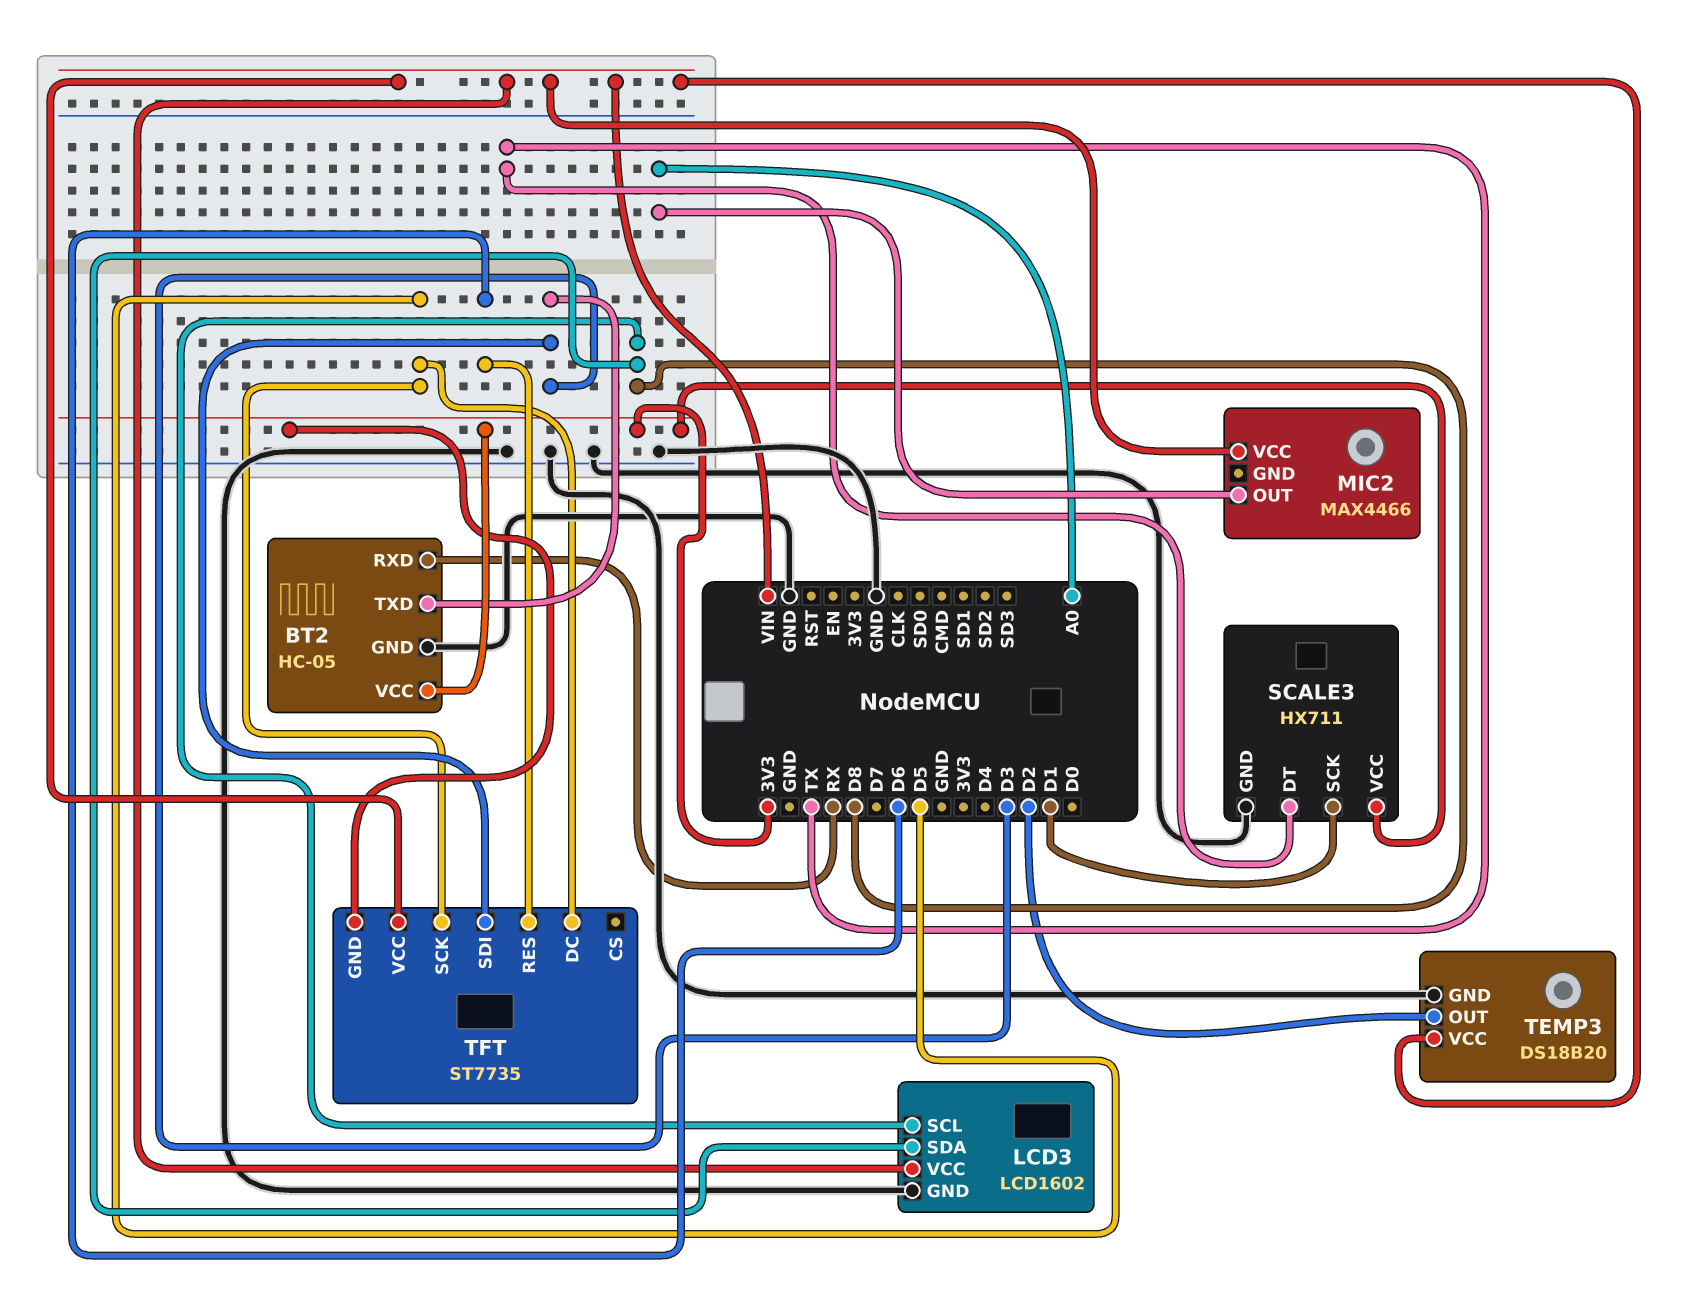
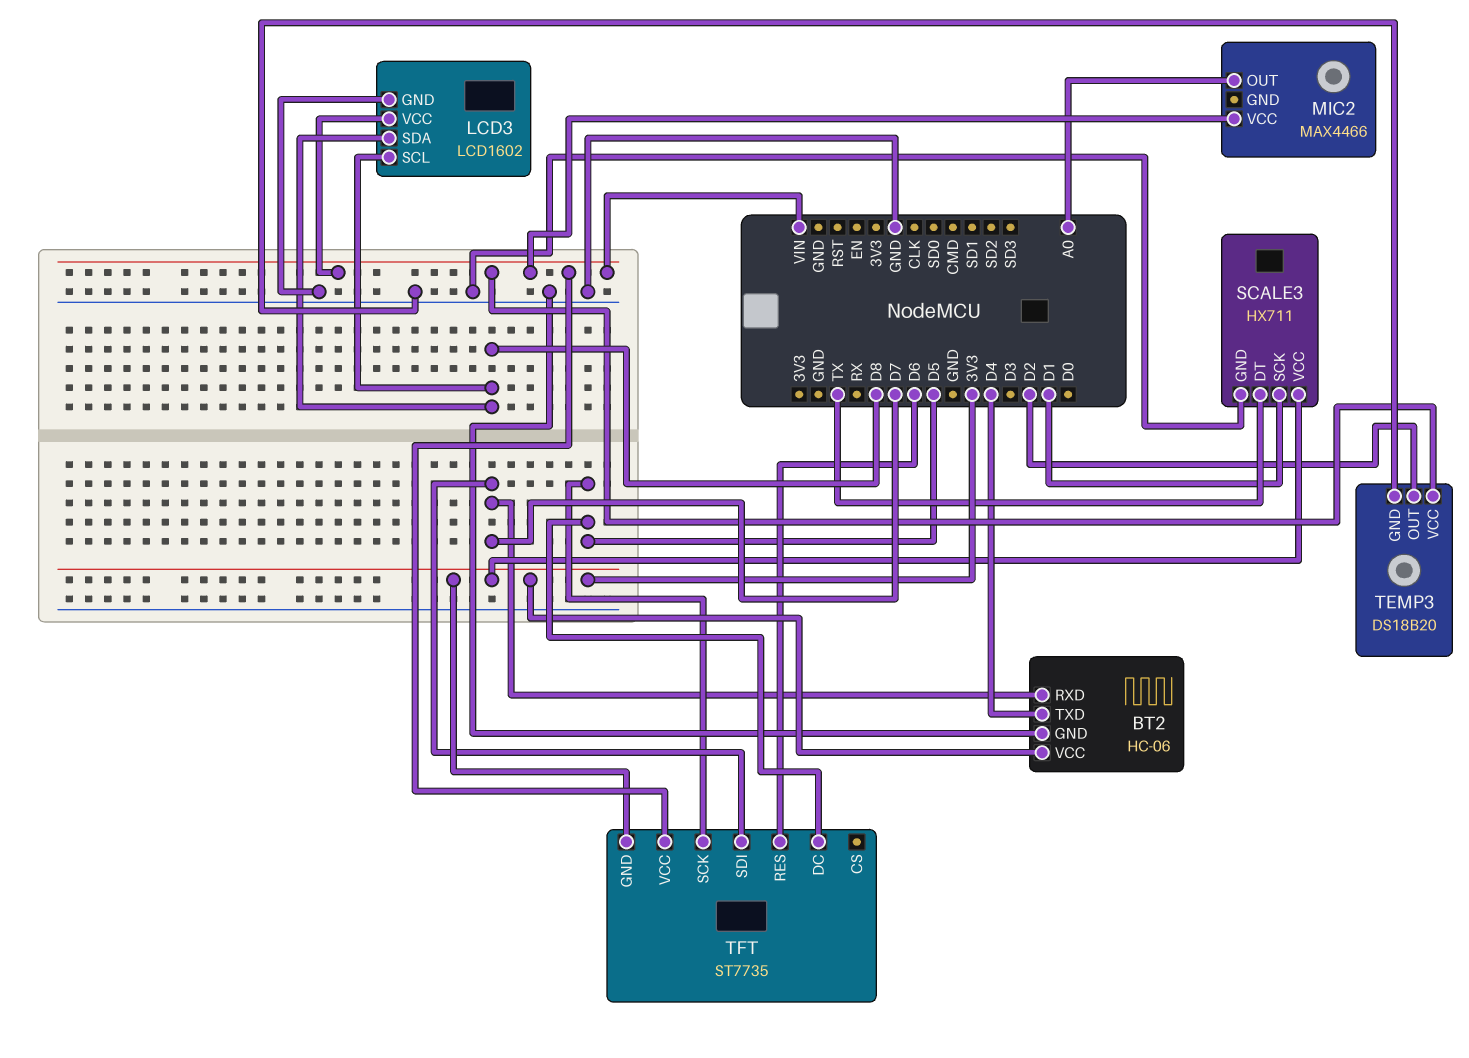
BT2: HC-05 -> HC-06
BT2 pin RXD: RX -> D7
BT2 pin TXD: D3 -> D4
TFT pin SDI: D3 -> D7

